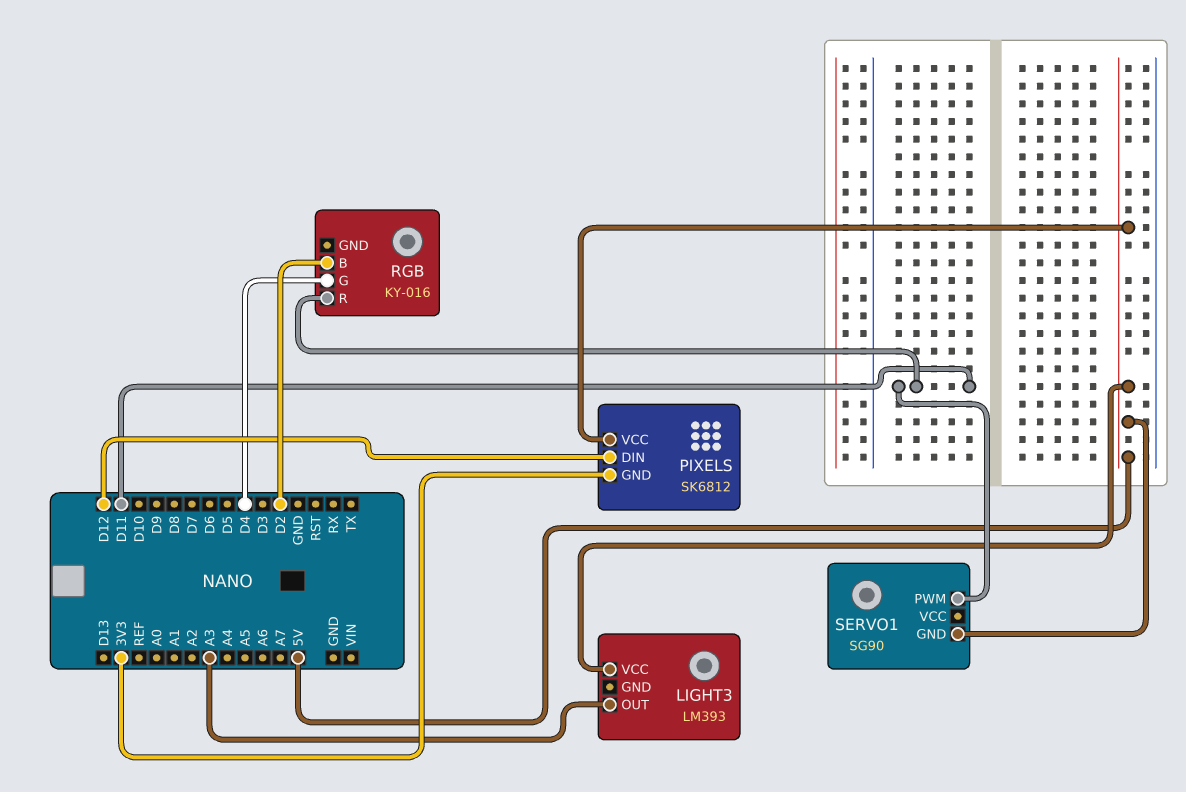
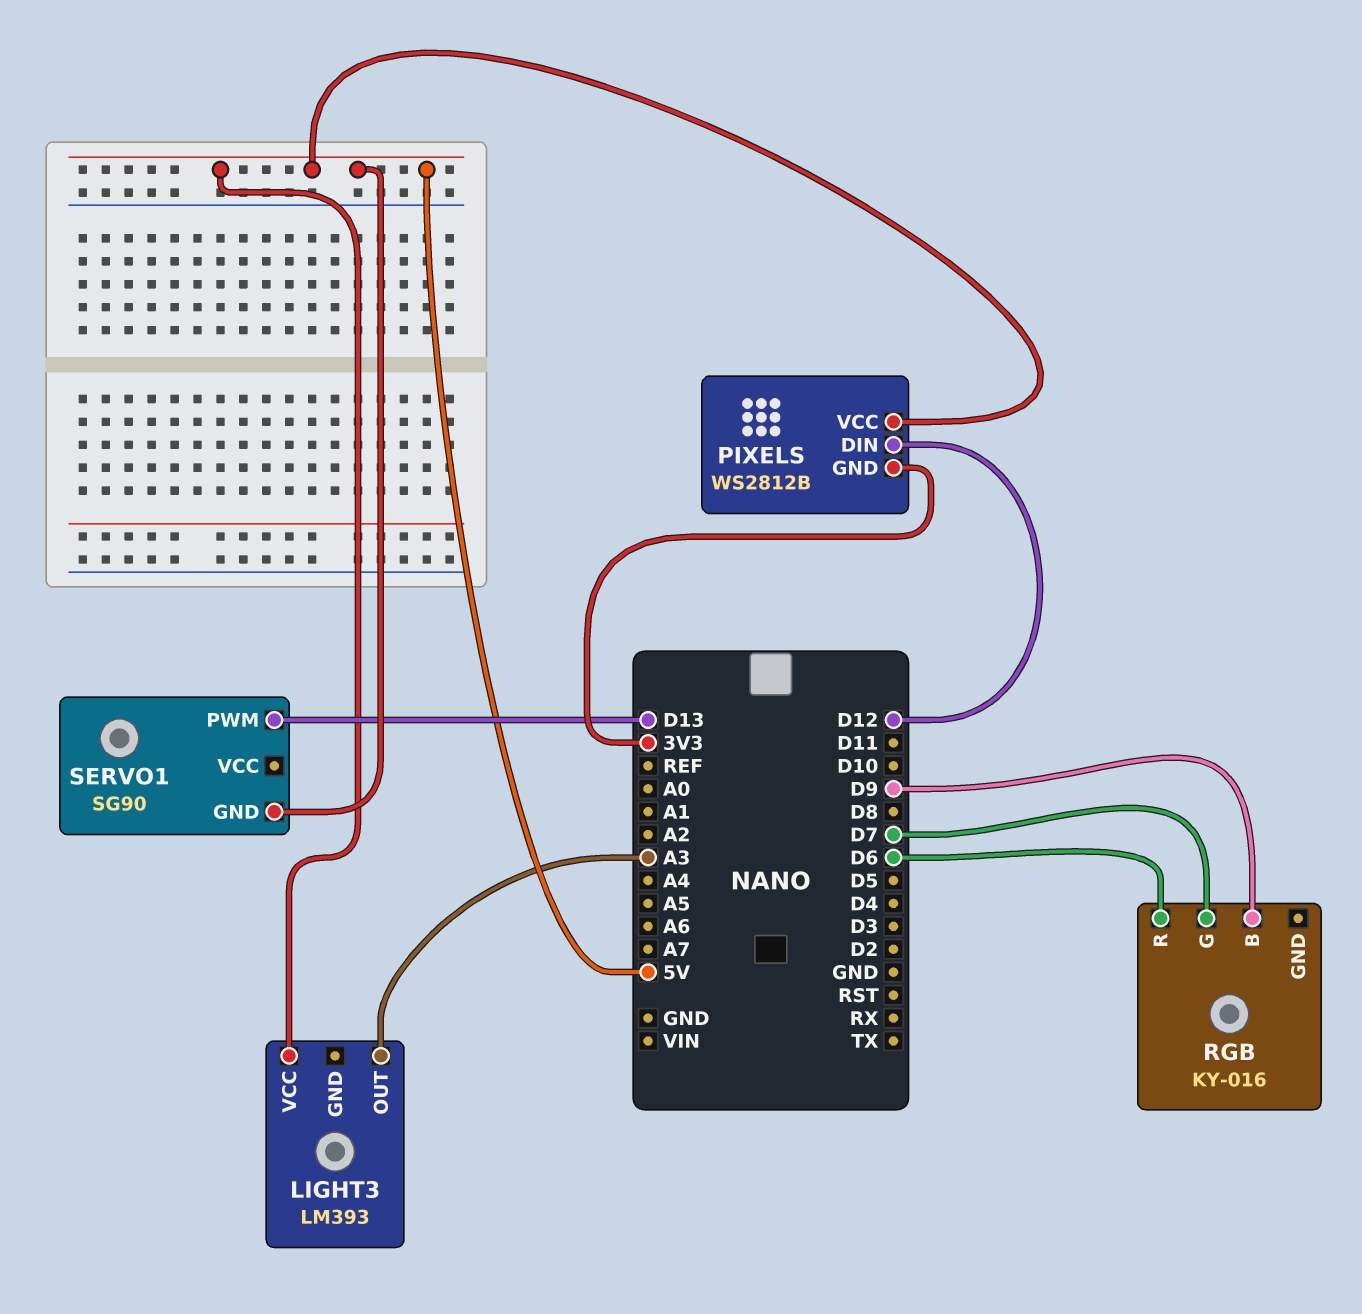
PIXELS: SK6812 -> WS2812B
RGB pin B: D2 -> D9
RGB pin G: D4 -> D7
RGB pin R: D11 -> D6
SERVO1 pin PWM: D11 -> D13

